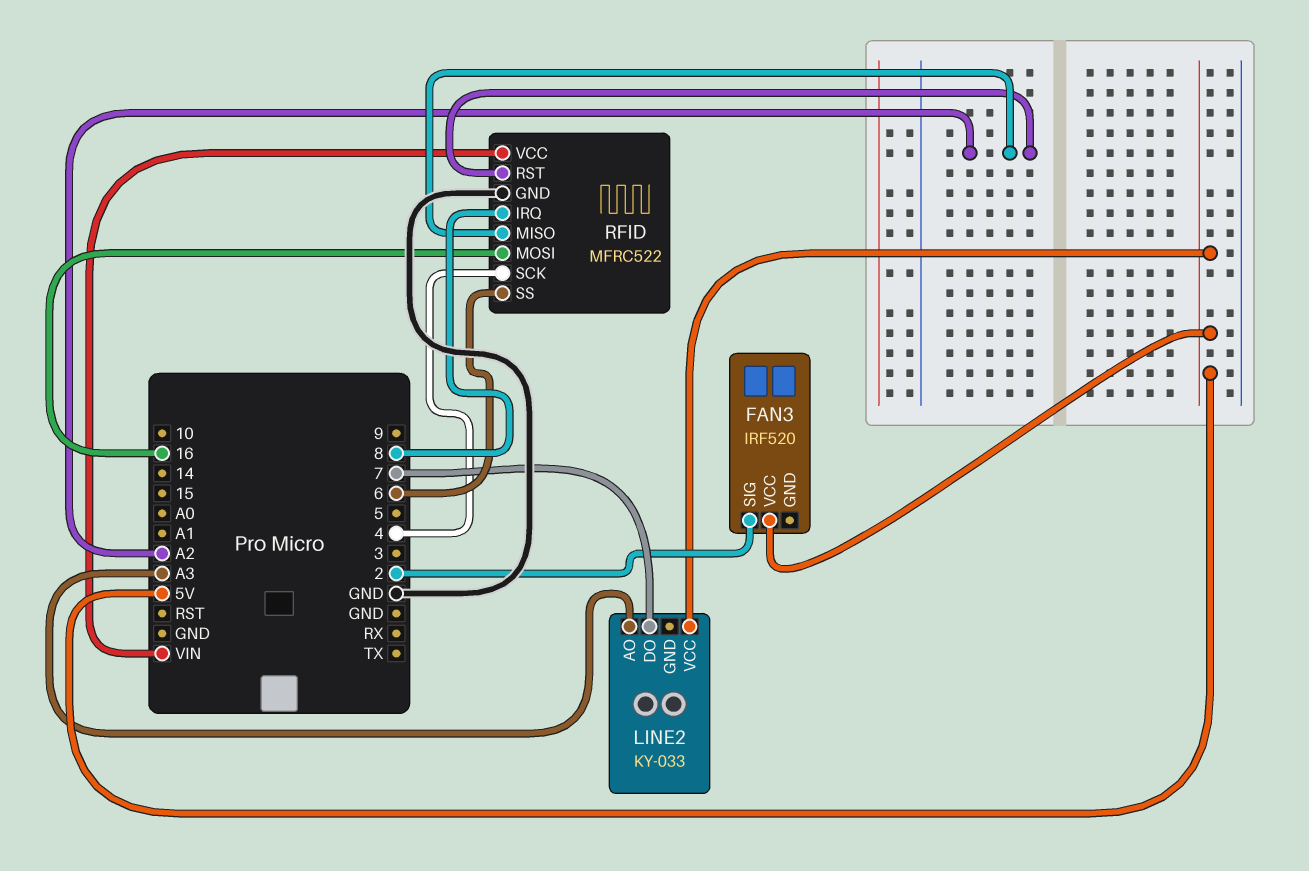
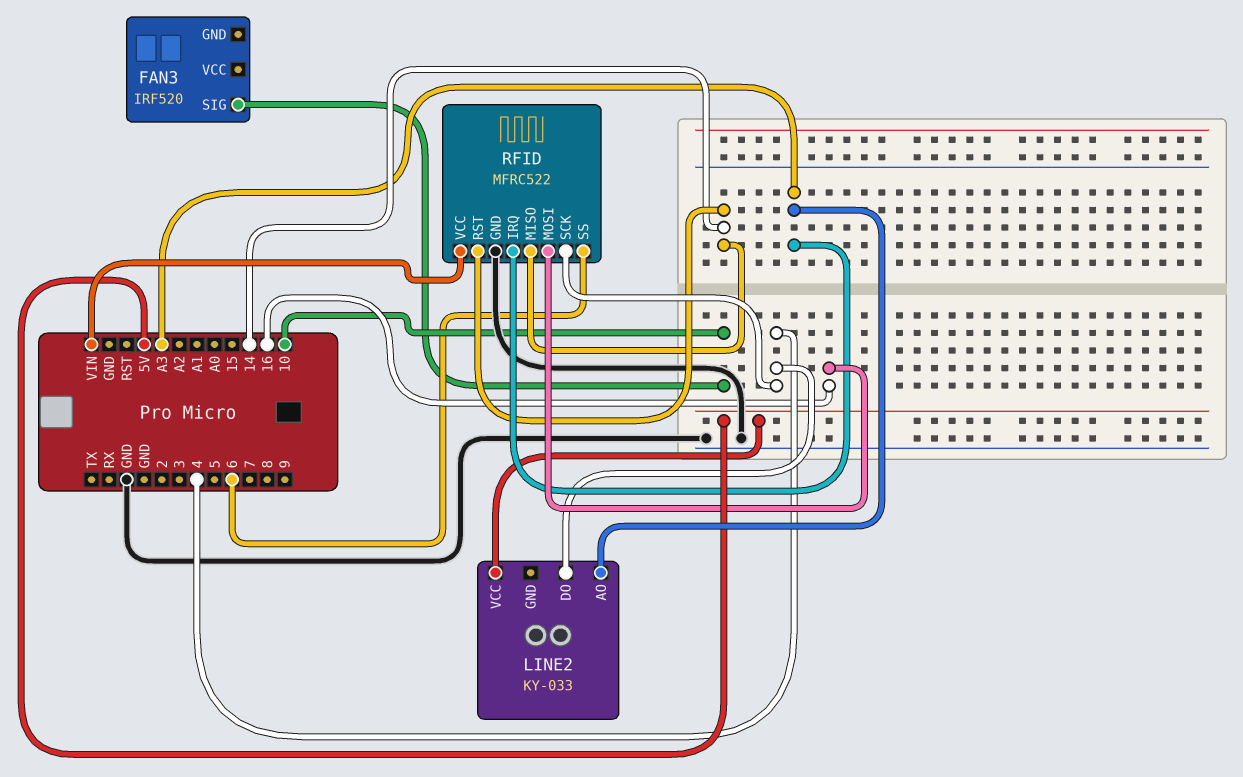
FAN3 pin SIG: 2 -> 10
FAN3 pin VCC: 5V -> none
LINE2 pin DO: 7 -> 4
RFID pin IRQ: 8 -> A3
RFID pin MISO: A2 -> 14
RFID pin RST: A2 -> 14

